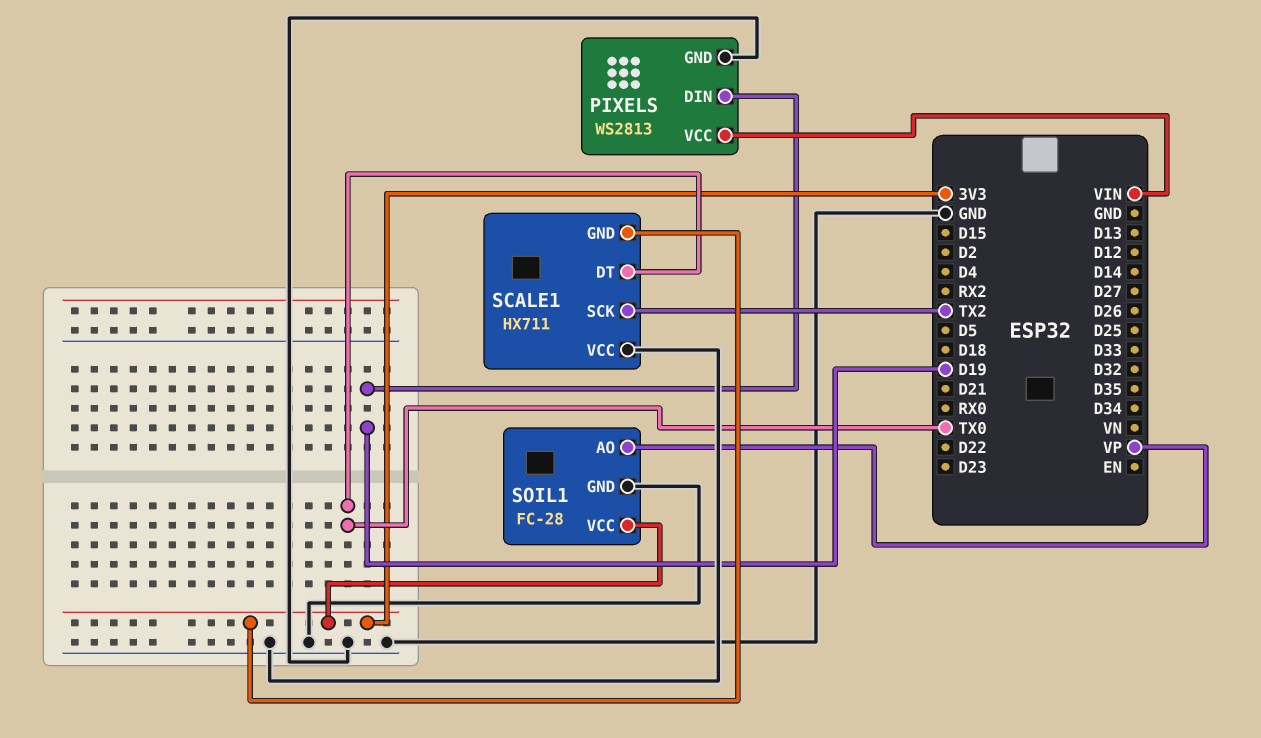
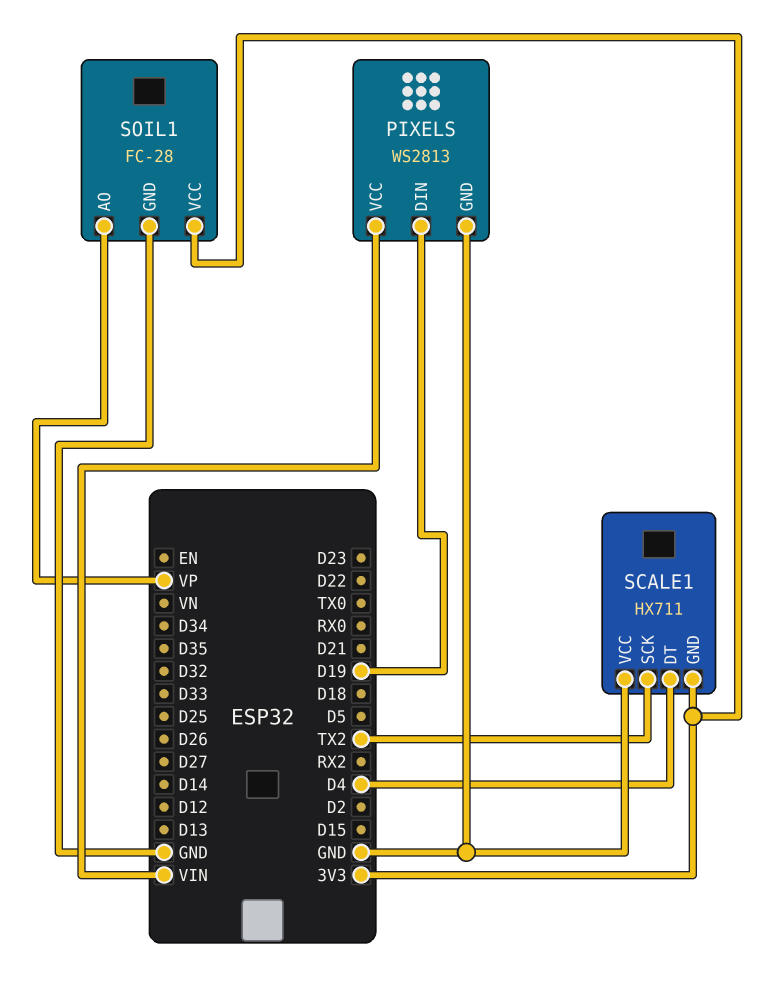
SCALE1 pin DT: TX0 -> D4

